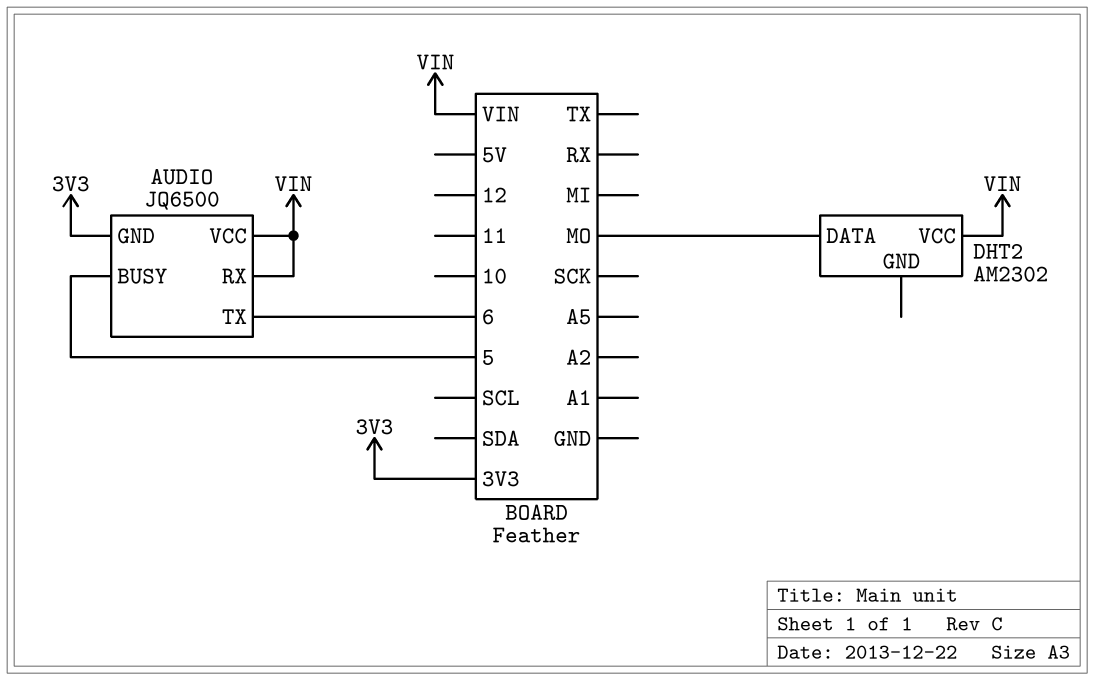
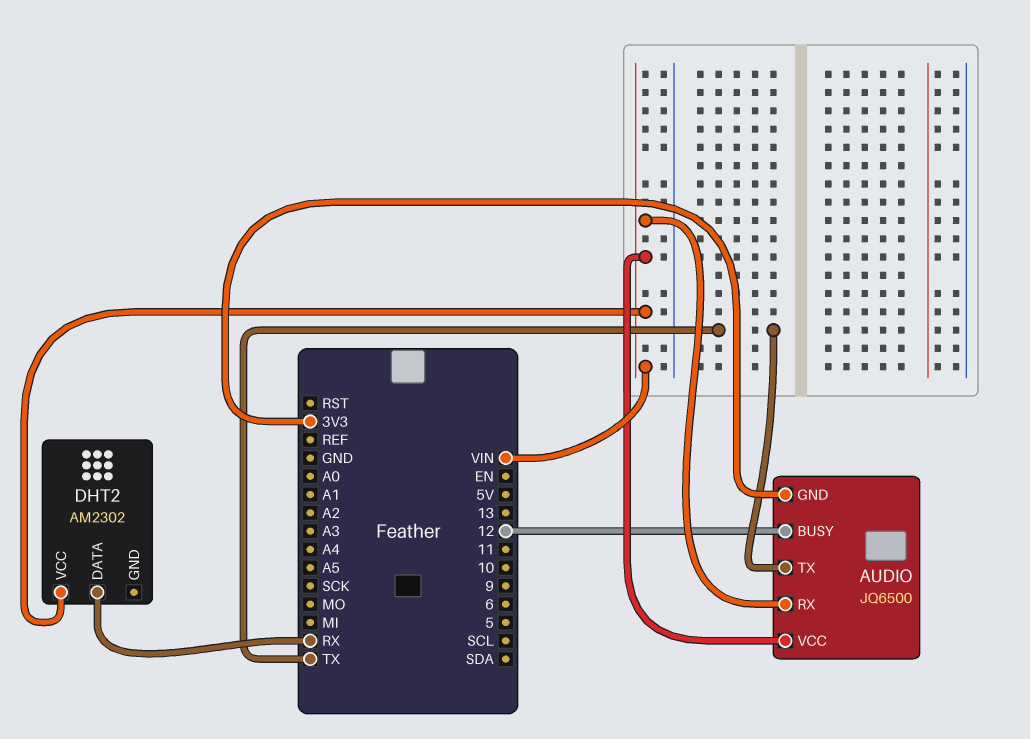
AUDIO pin BUSY: 5 -> 12
AUDIO pin TX: 6 -> TX
DHT2 pin DATA: MO -> RX

